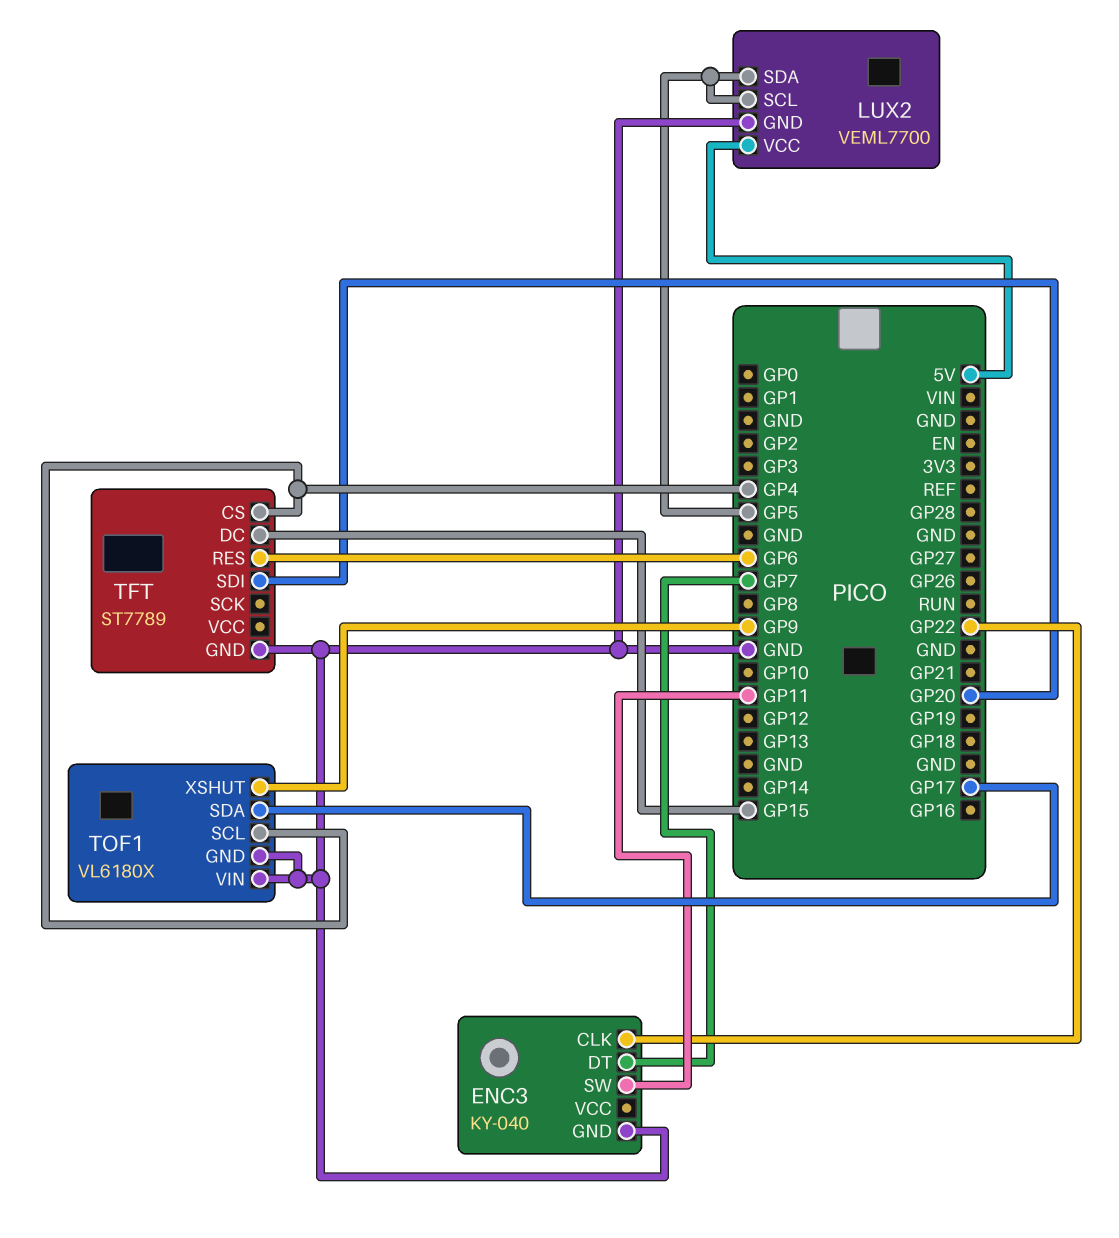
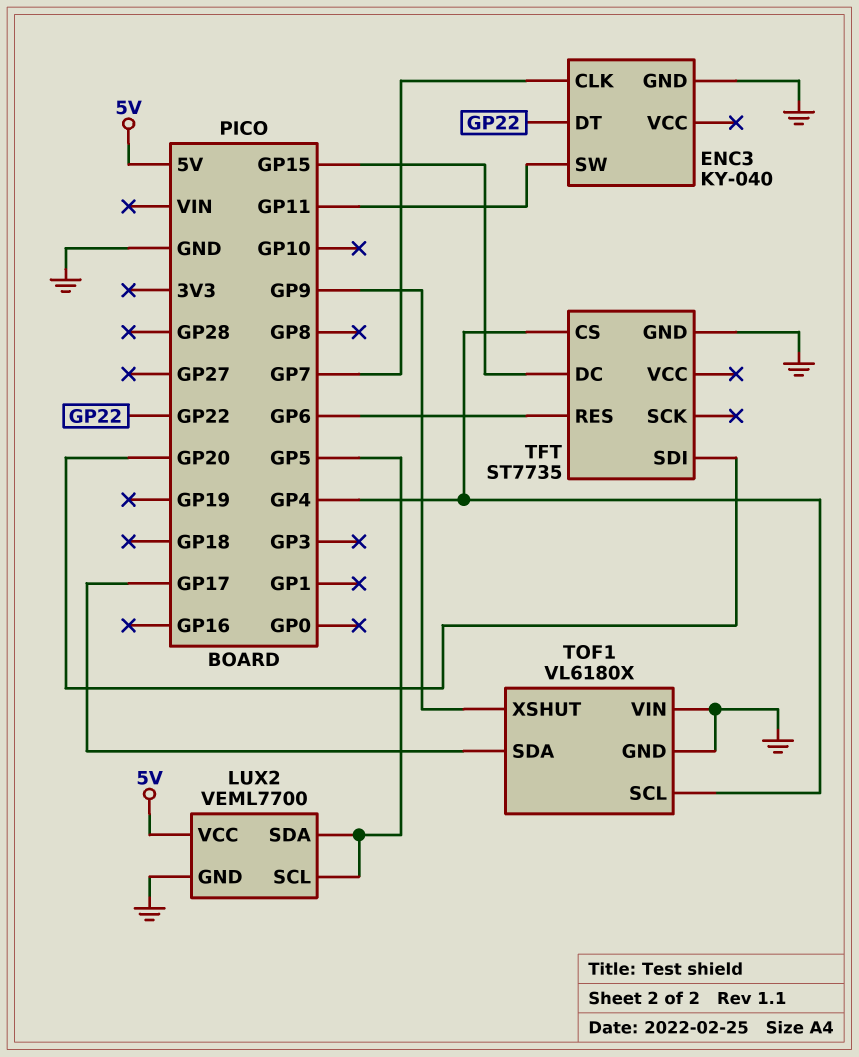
ENC3 pin CLK: GP22 -> GP7
ENC3 pin DT: GP7 -> GP22
TFT: ST7789 -> ST7735

